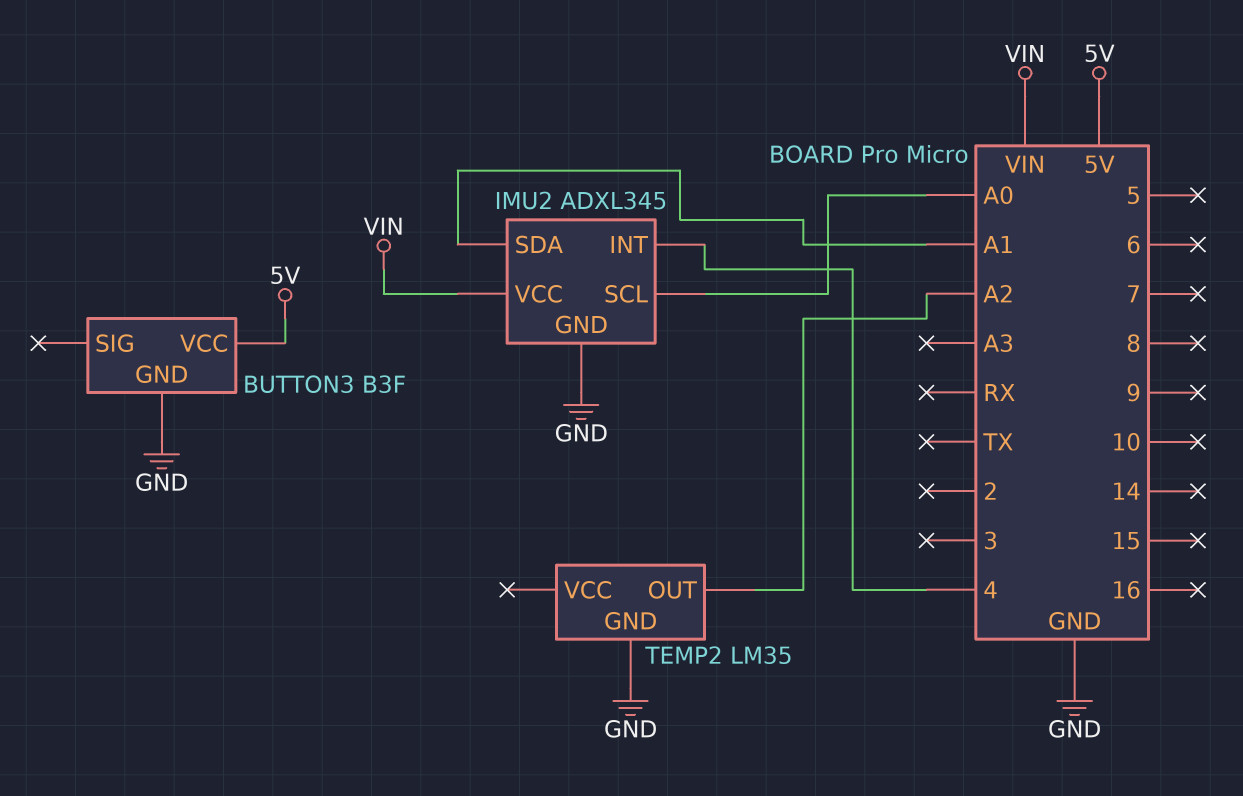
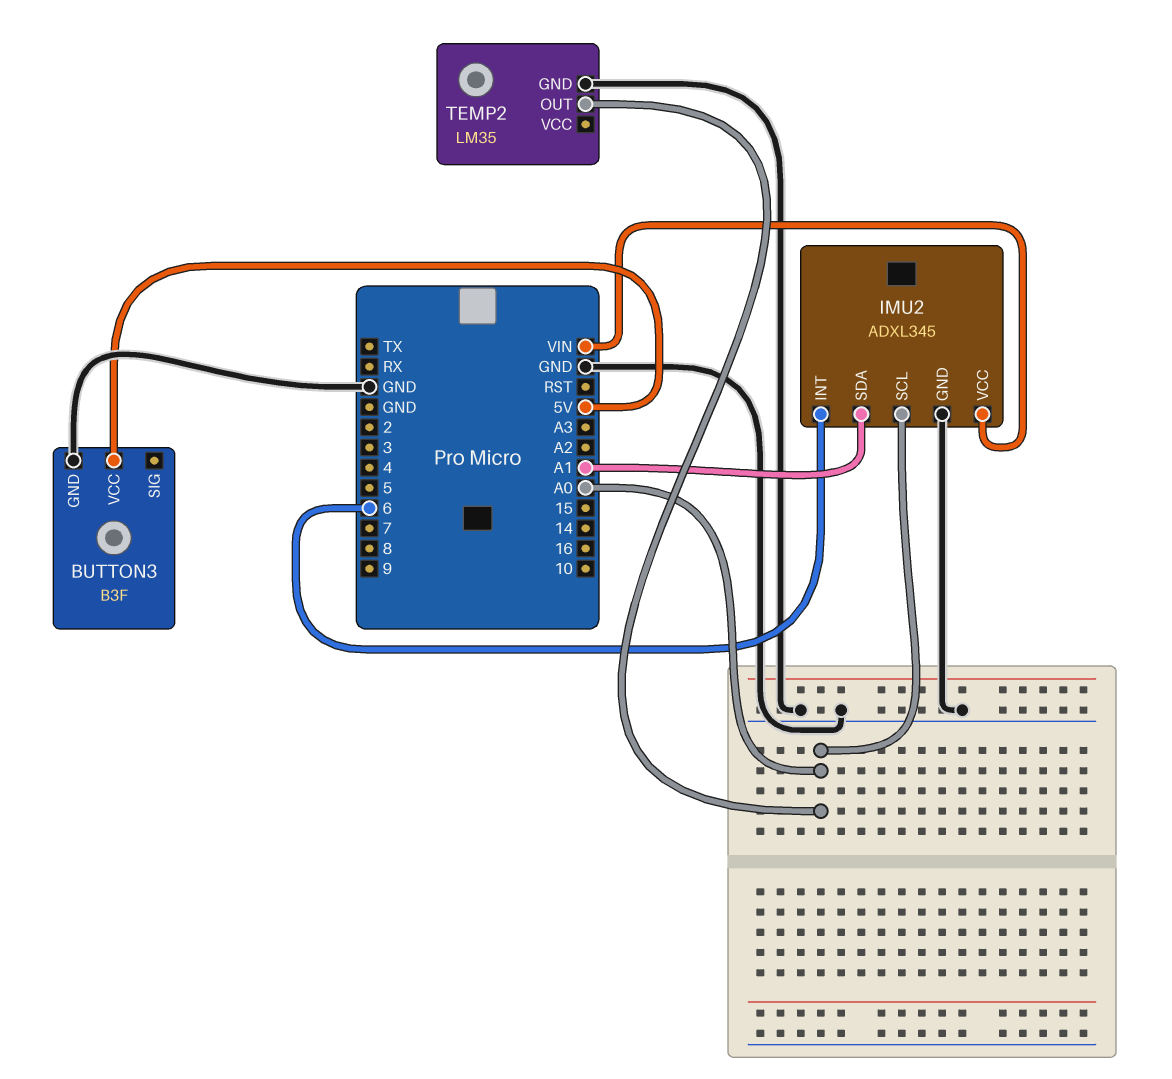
IMU2 pin INT: 4 -> 6
TEMP2 pin OUT: A2 -> A0

